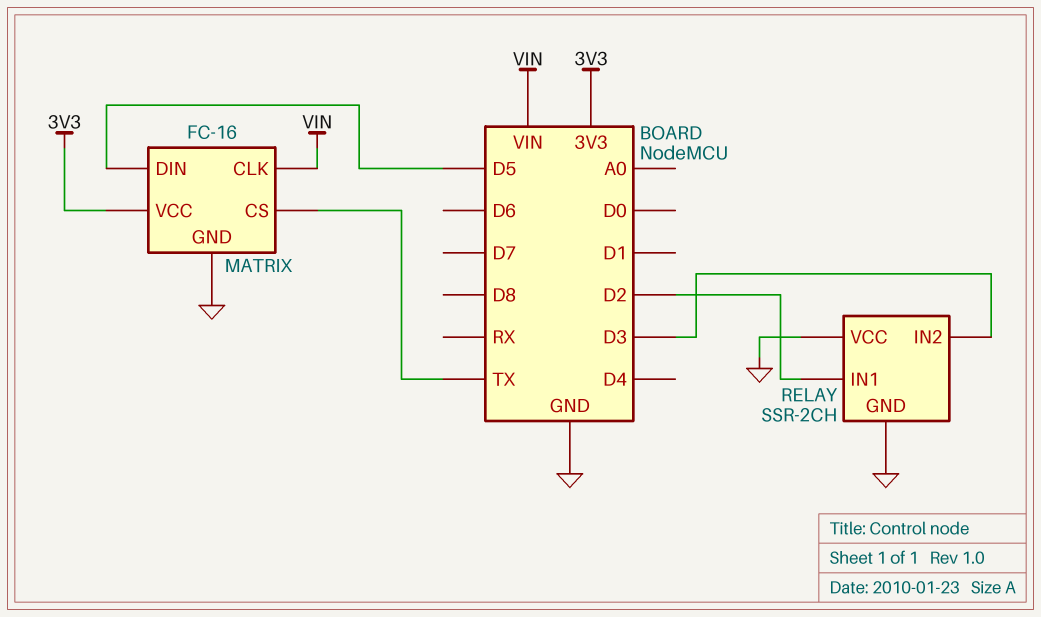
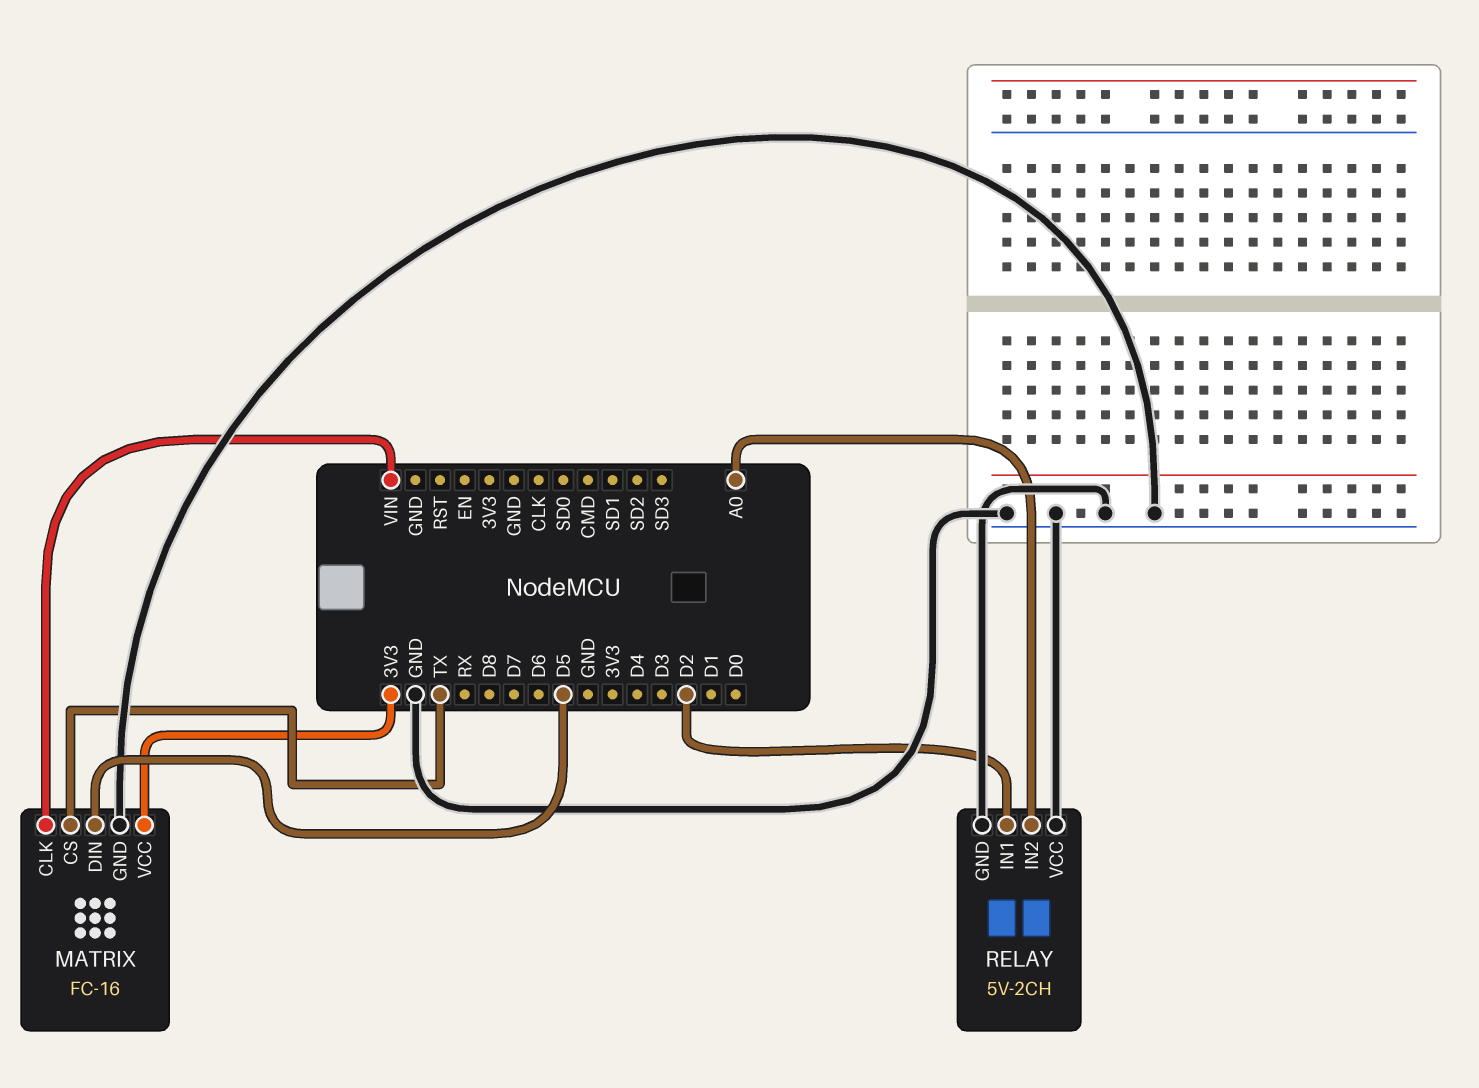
RELAY: SSR-2CH -> 5V-2CH
RELAY pin IN2: D3 -> A0

